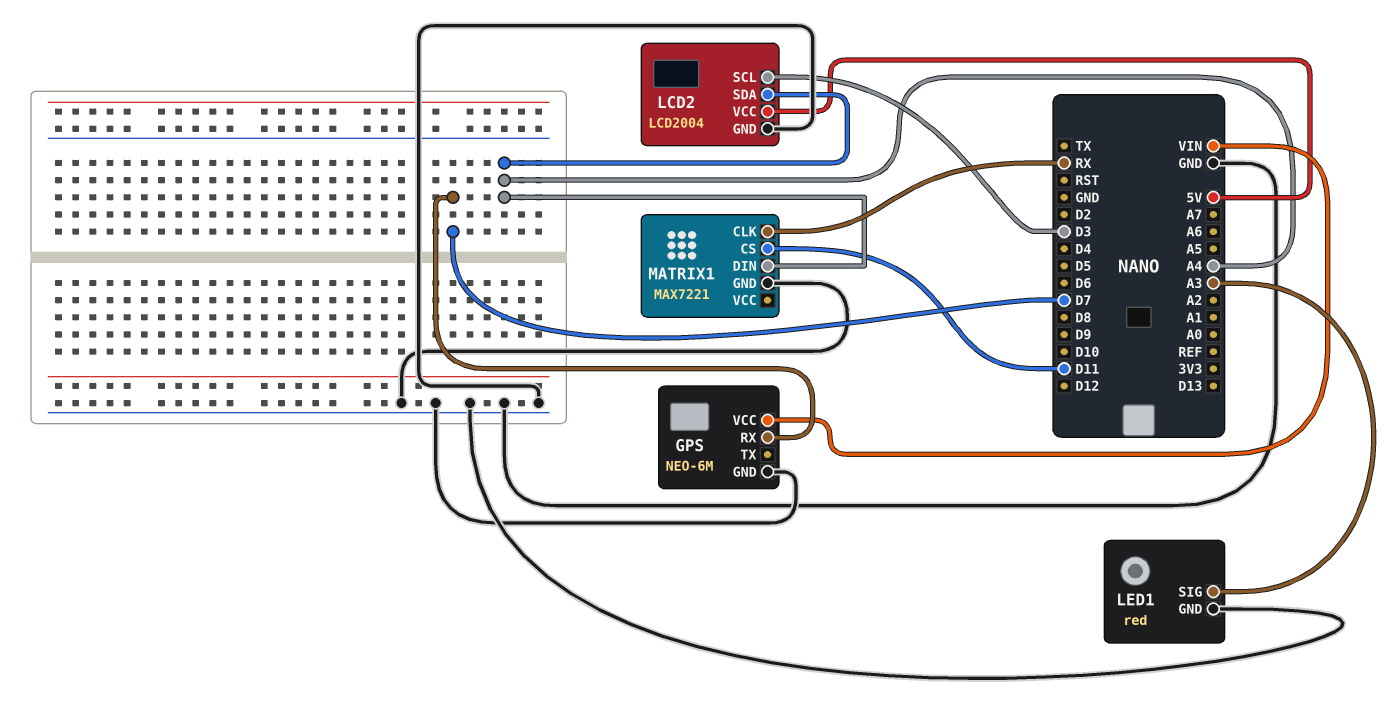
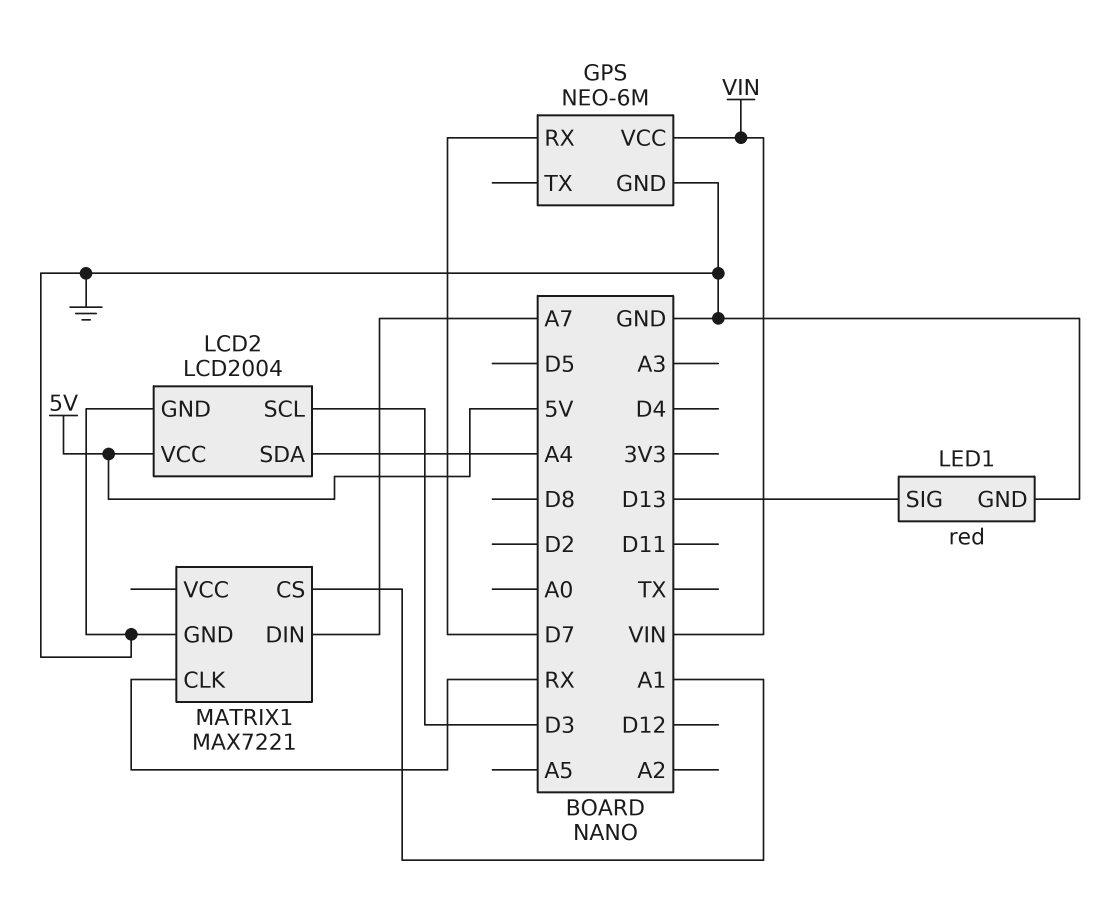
LED1 pin SIG: A3 -> D13
MATRIX1 pin CS: D11 -> A1
MATRIX1 pin DIN: A4 -> A7

